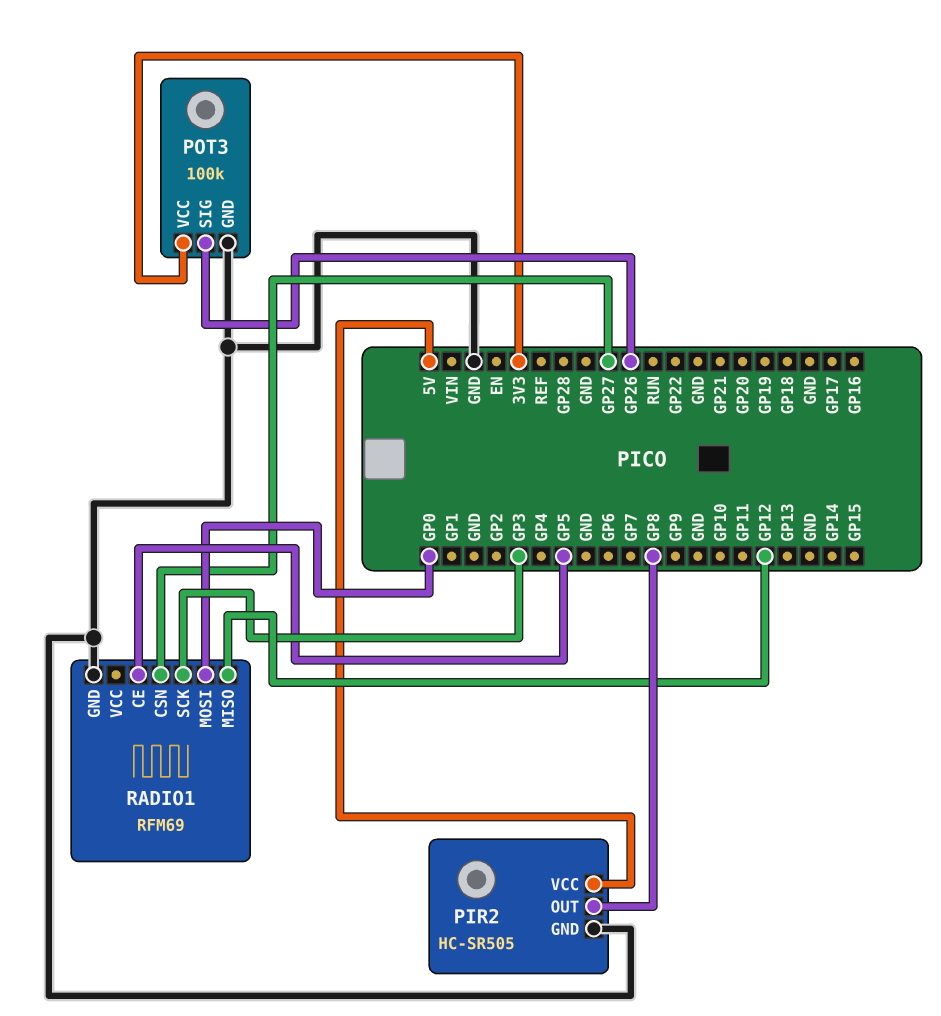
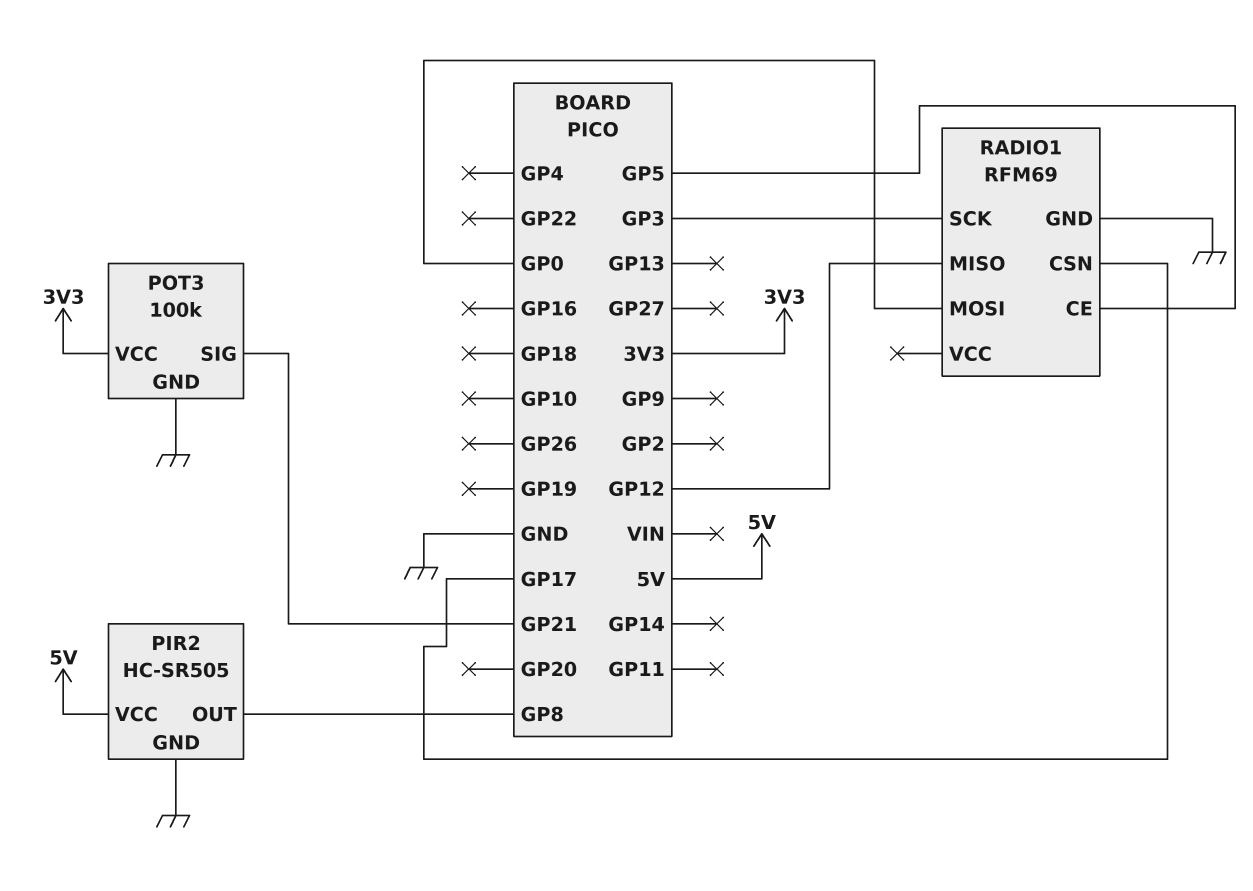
POT3 pin SIG: GP26 -> GP21
RADIO1 pin CSN: GP27 -> GP17

